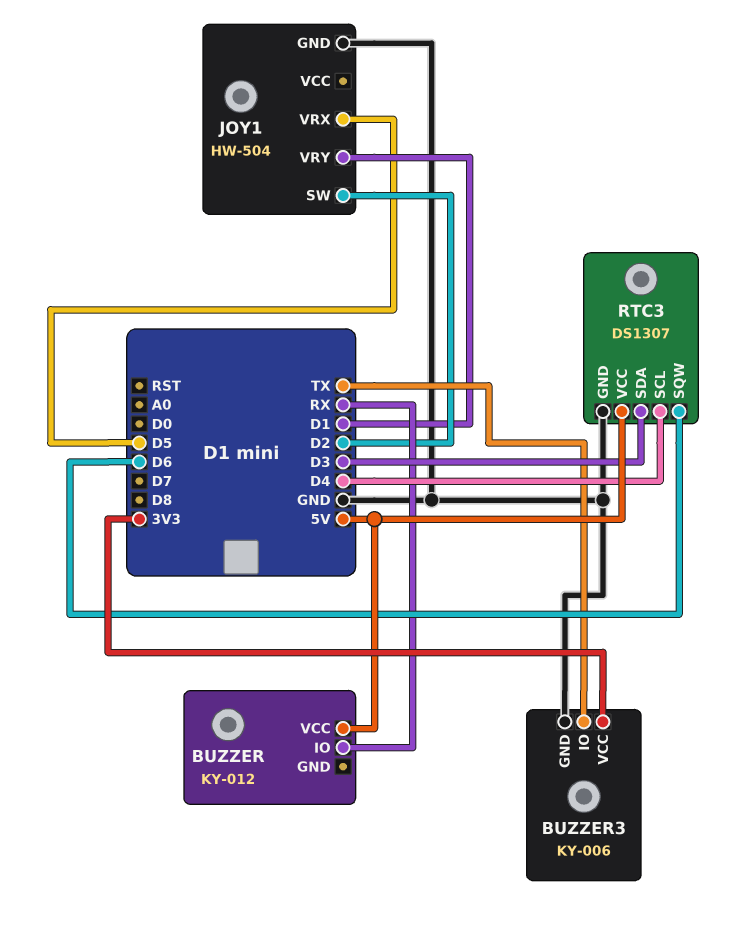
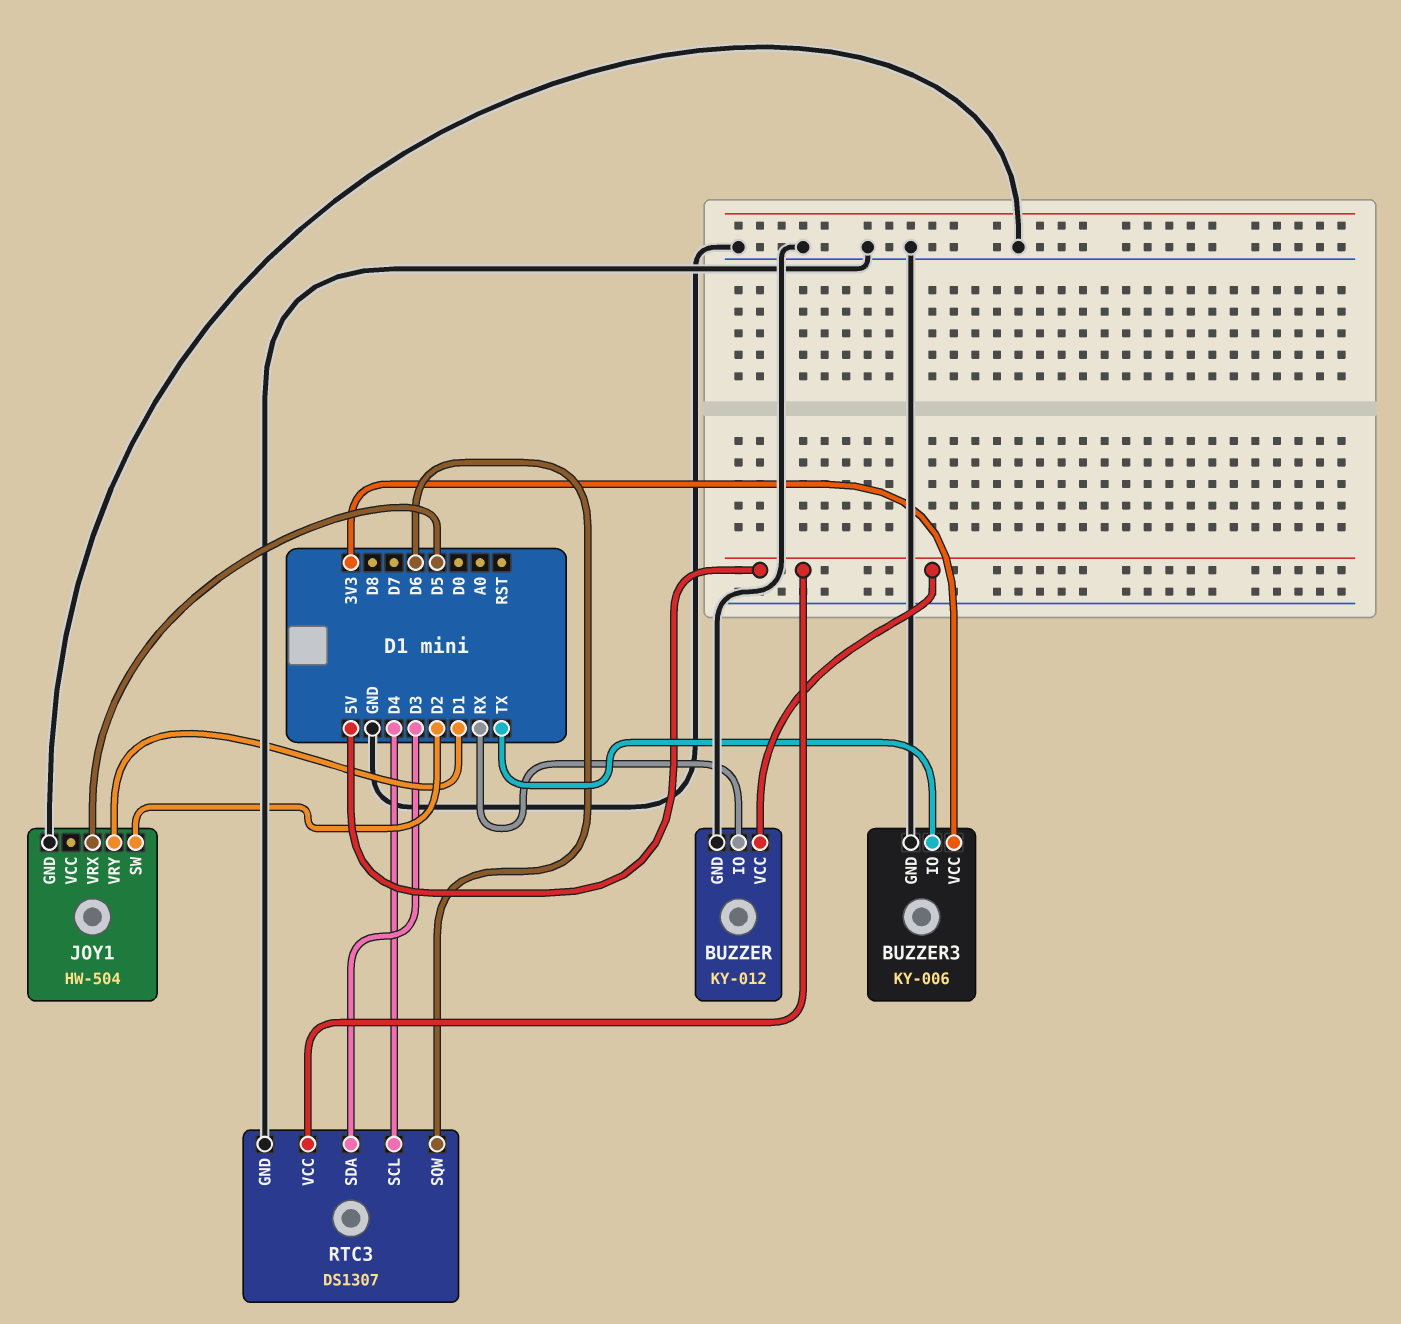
BUZZER pin GND: none -> GND

